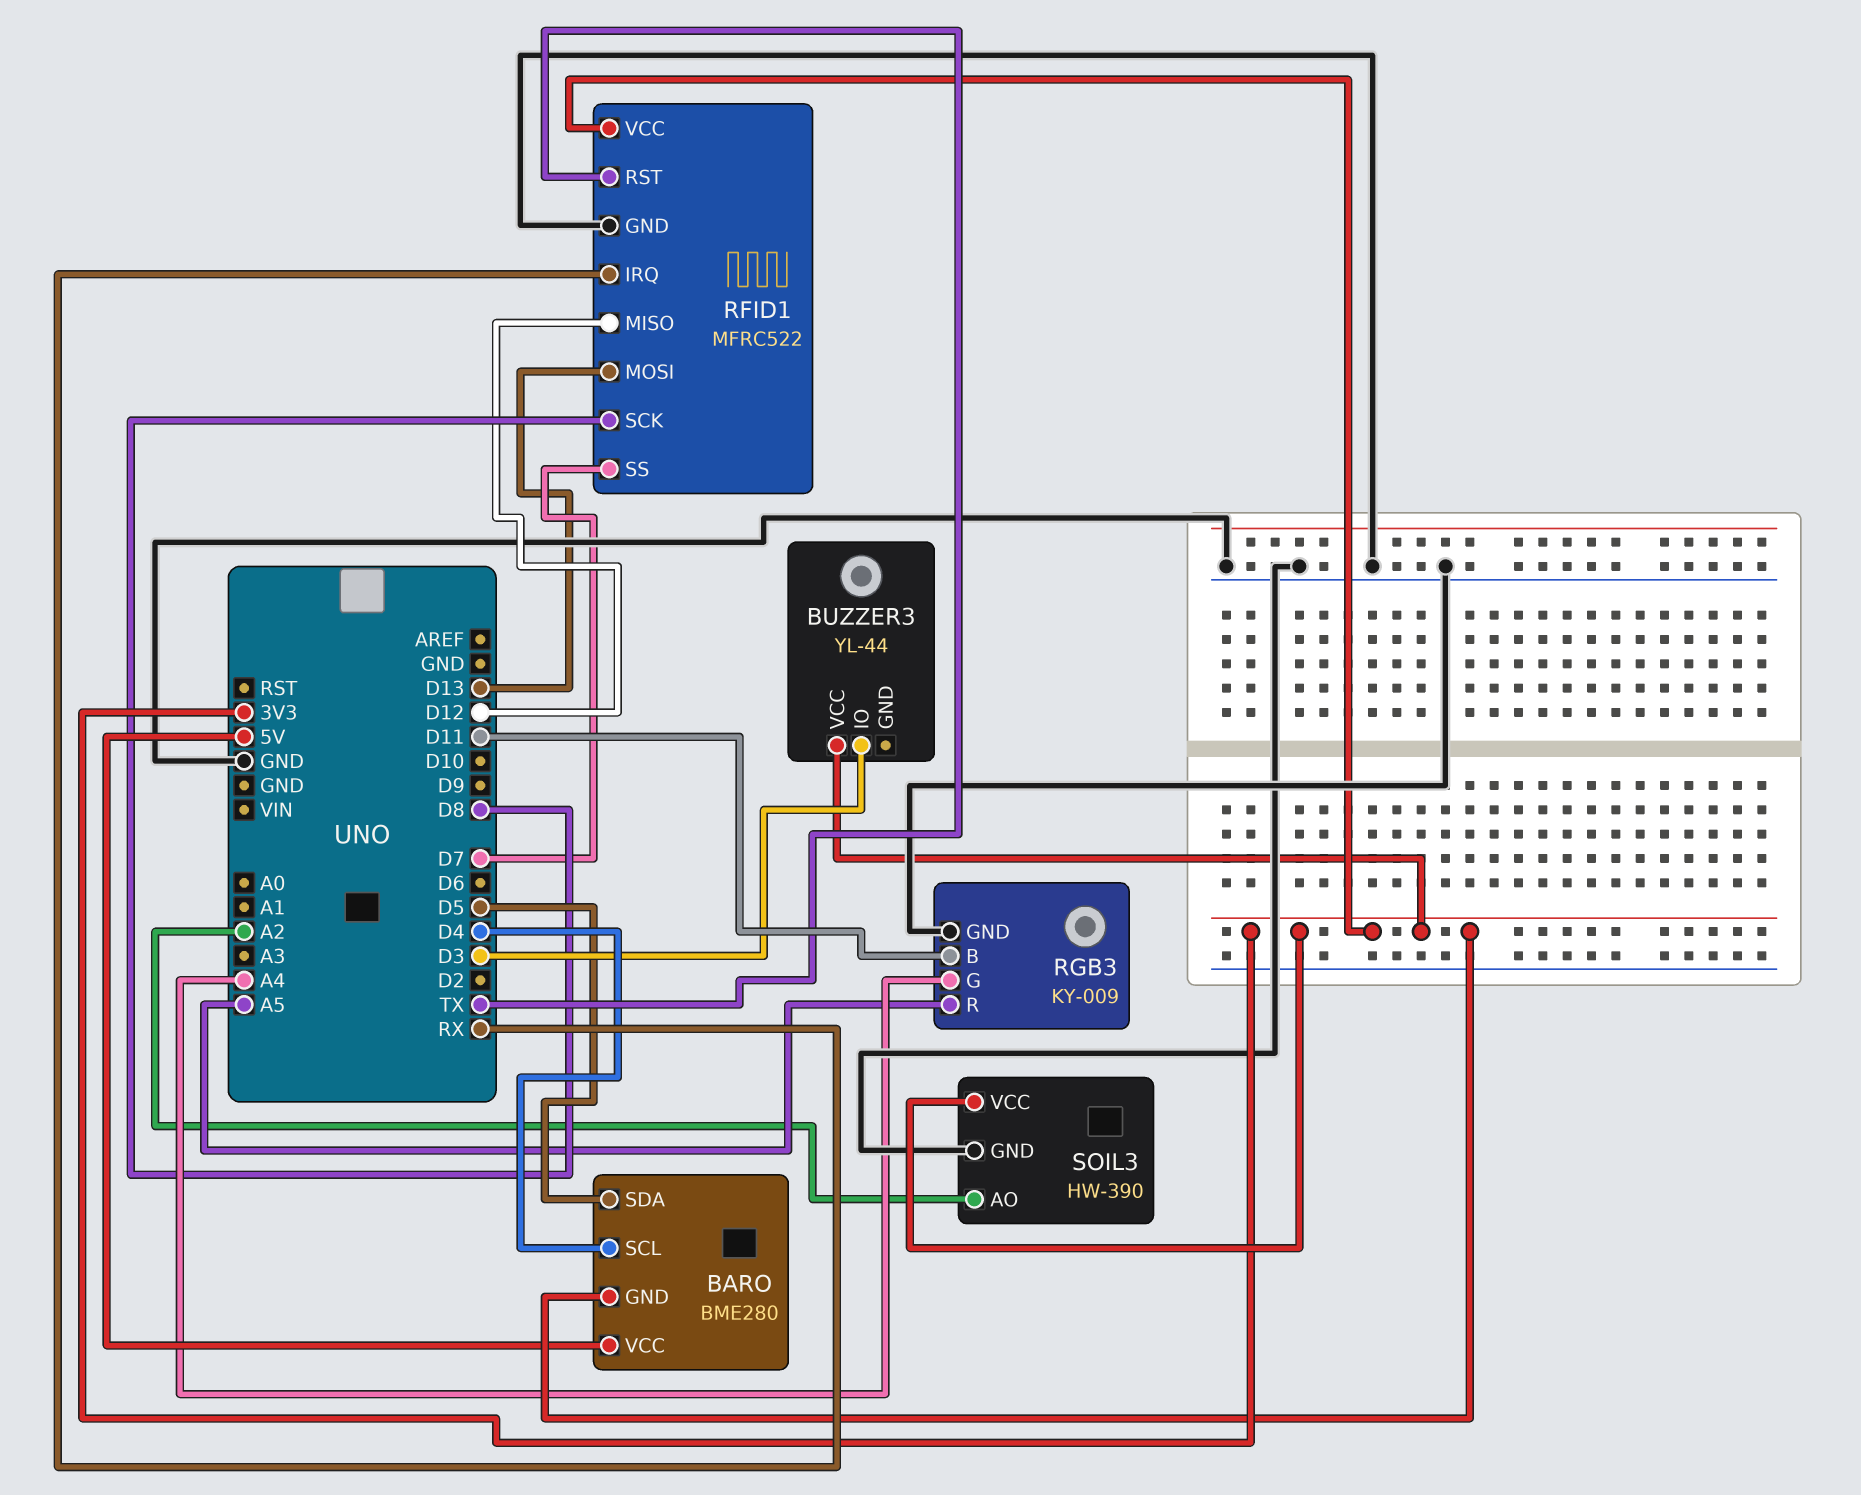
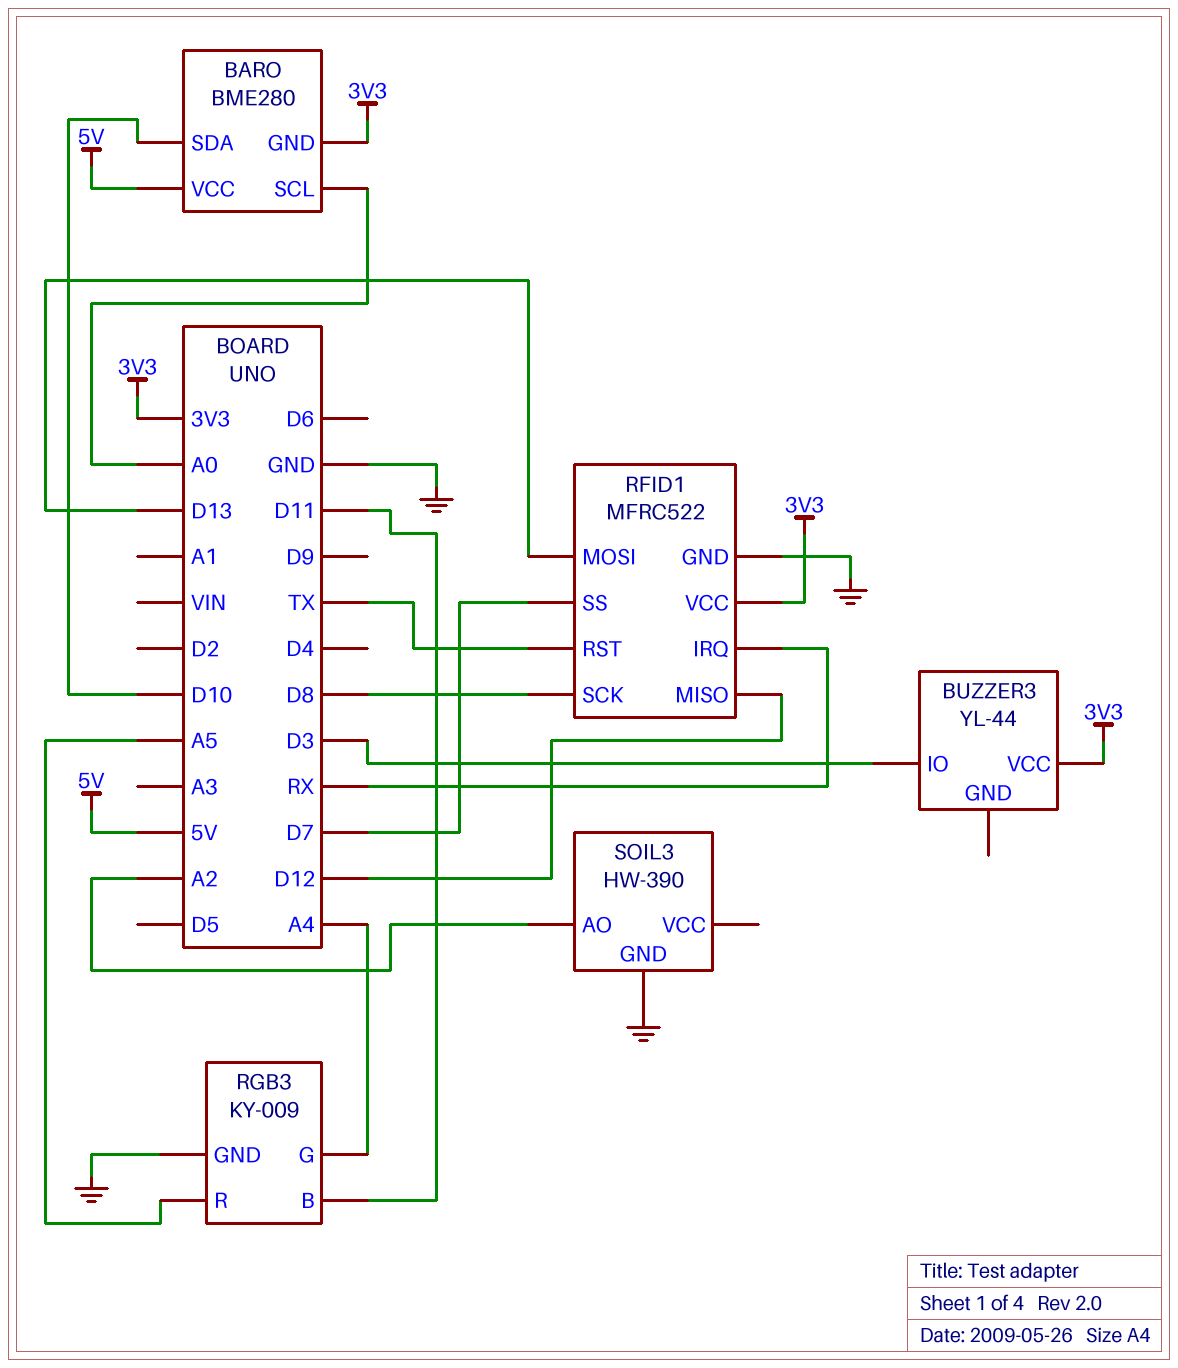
BARO pin SCL: D4 -> A0
BARO pin SDA: D5 -> D10
SOIL3 pin VCC: 3V3 -> none

